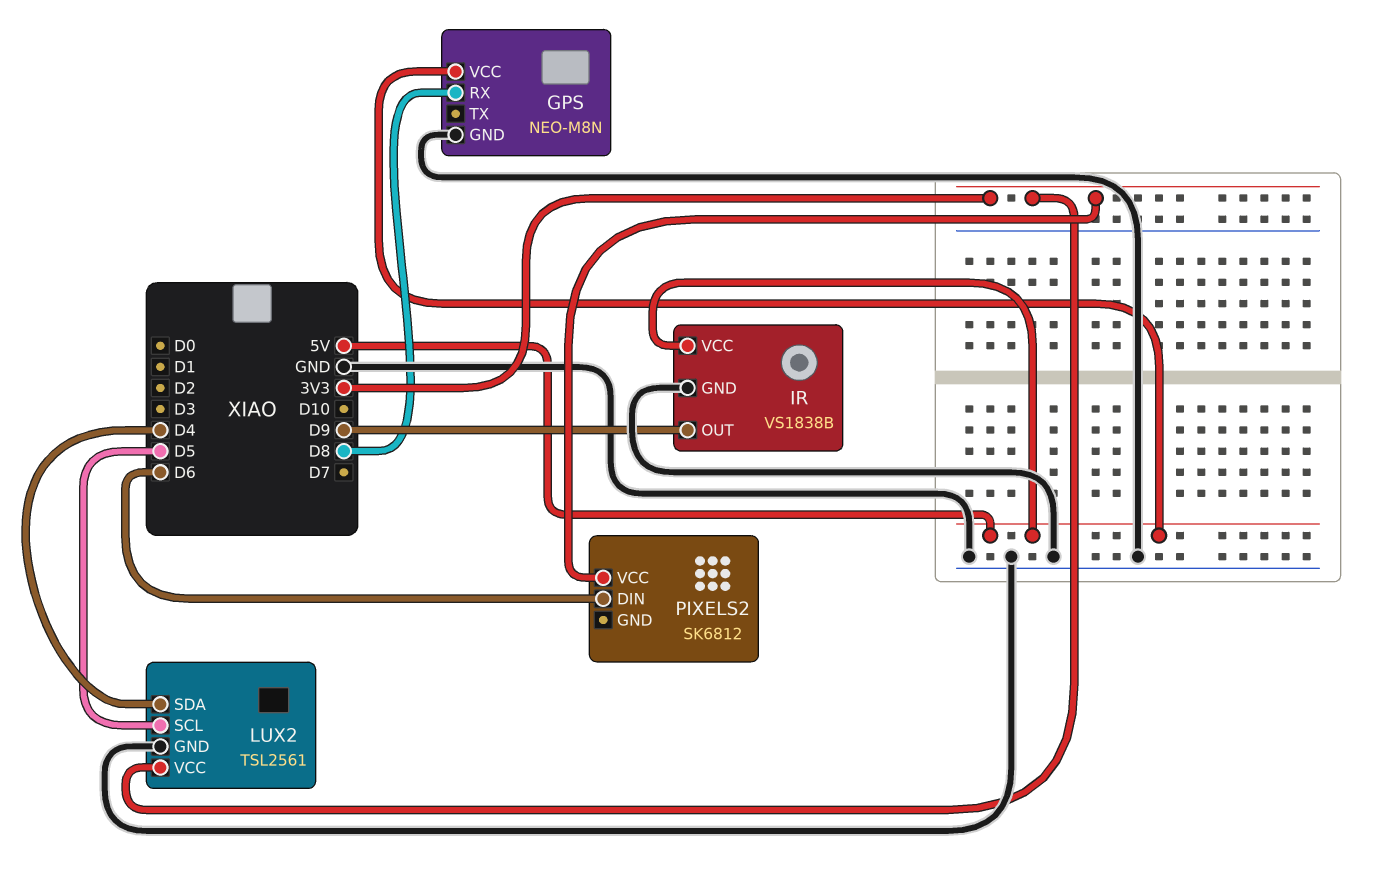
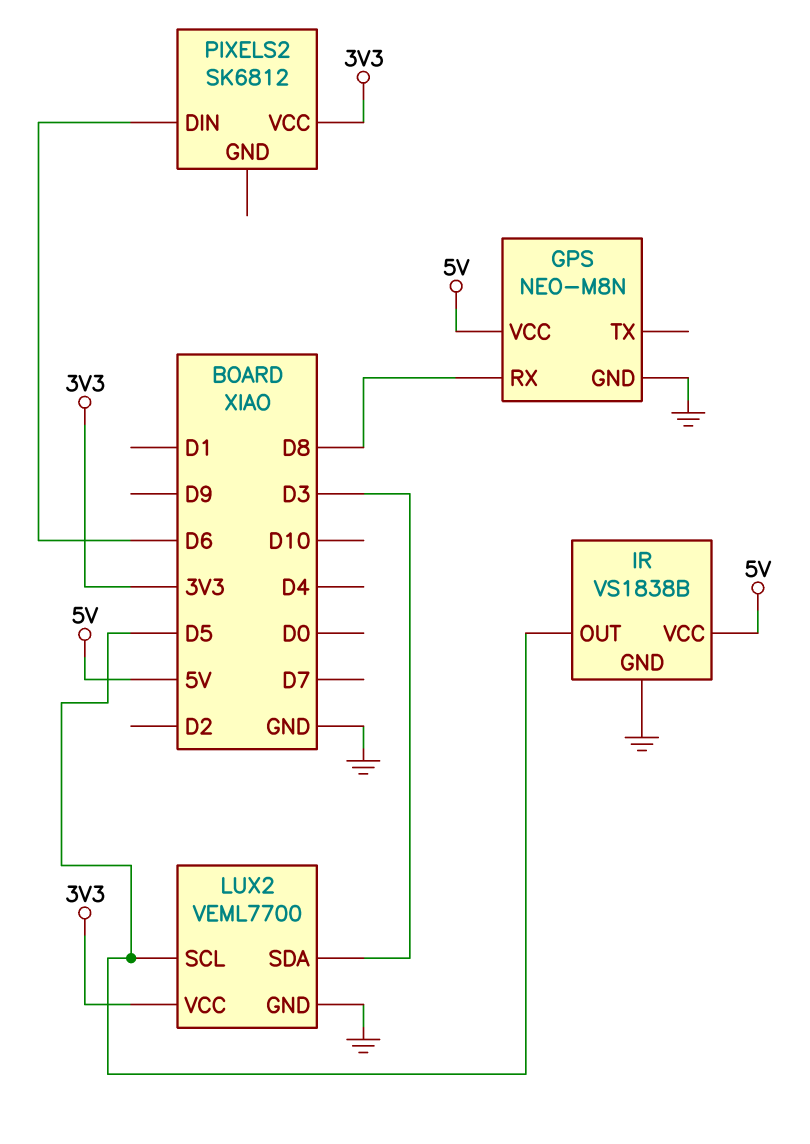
IR pin OUT: D9 -> D5
LUX2: TSL2561 -> VEML7700
LUX2 pin SDA: D4 -> D3

